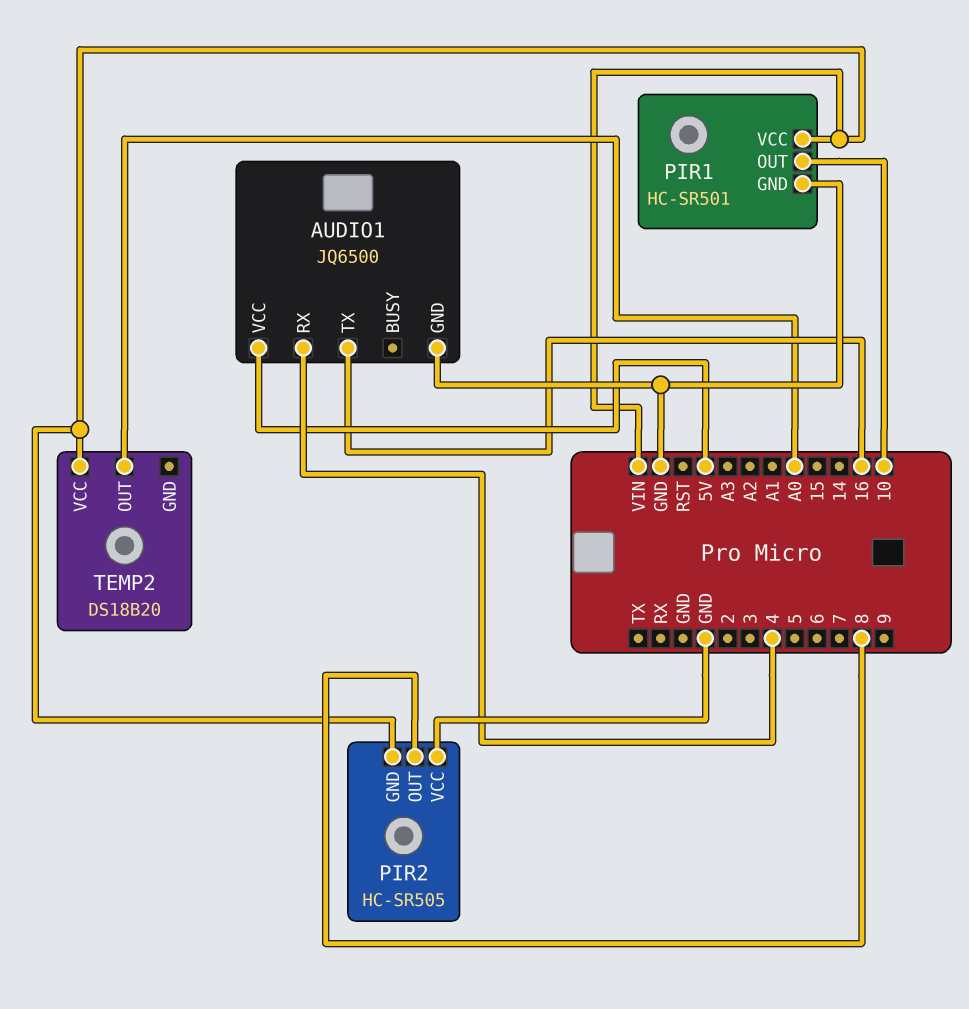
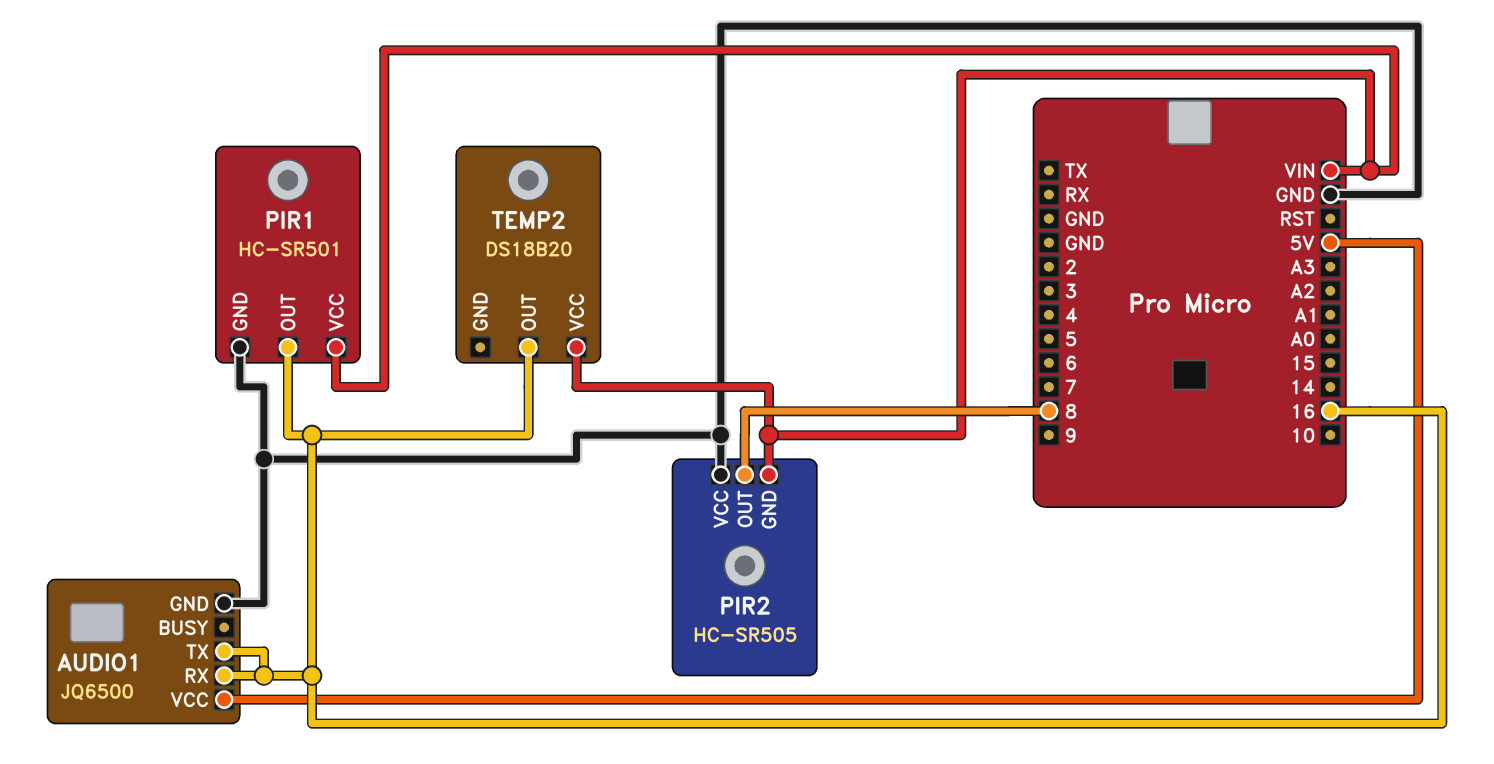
AUDIO1 pin RX: 4 -> 16
PIR1 pin OUT: 10 -> 16
TEMP2 pin OUT: A0 -> 16

